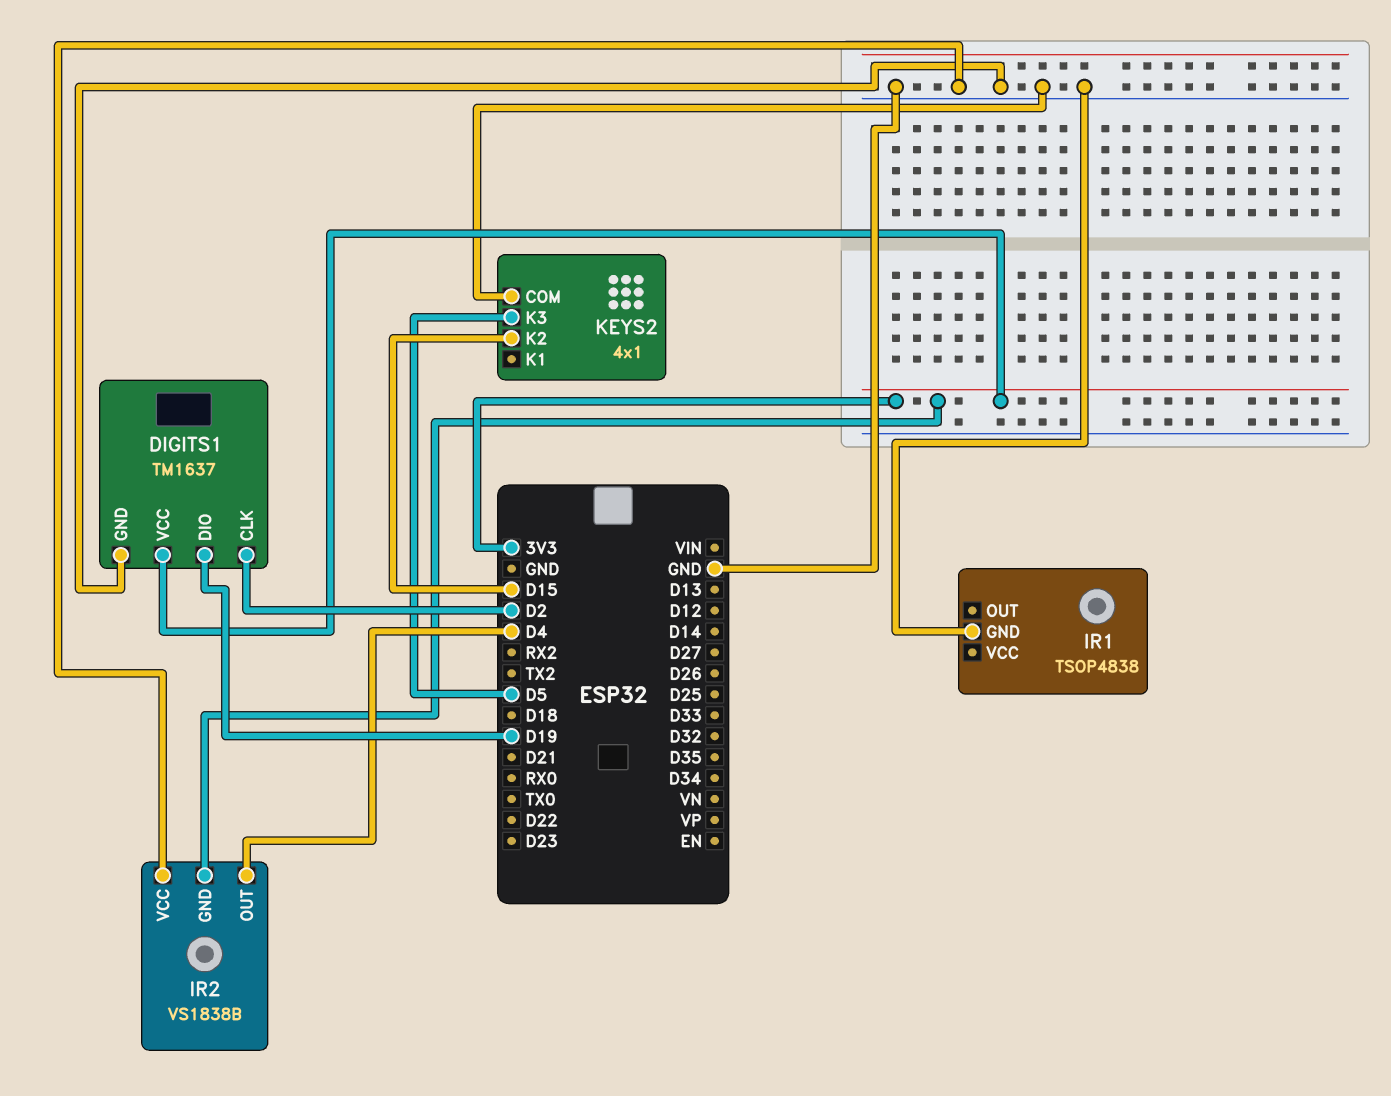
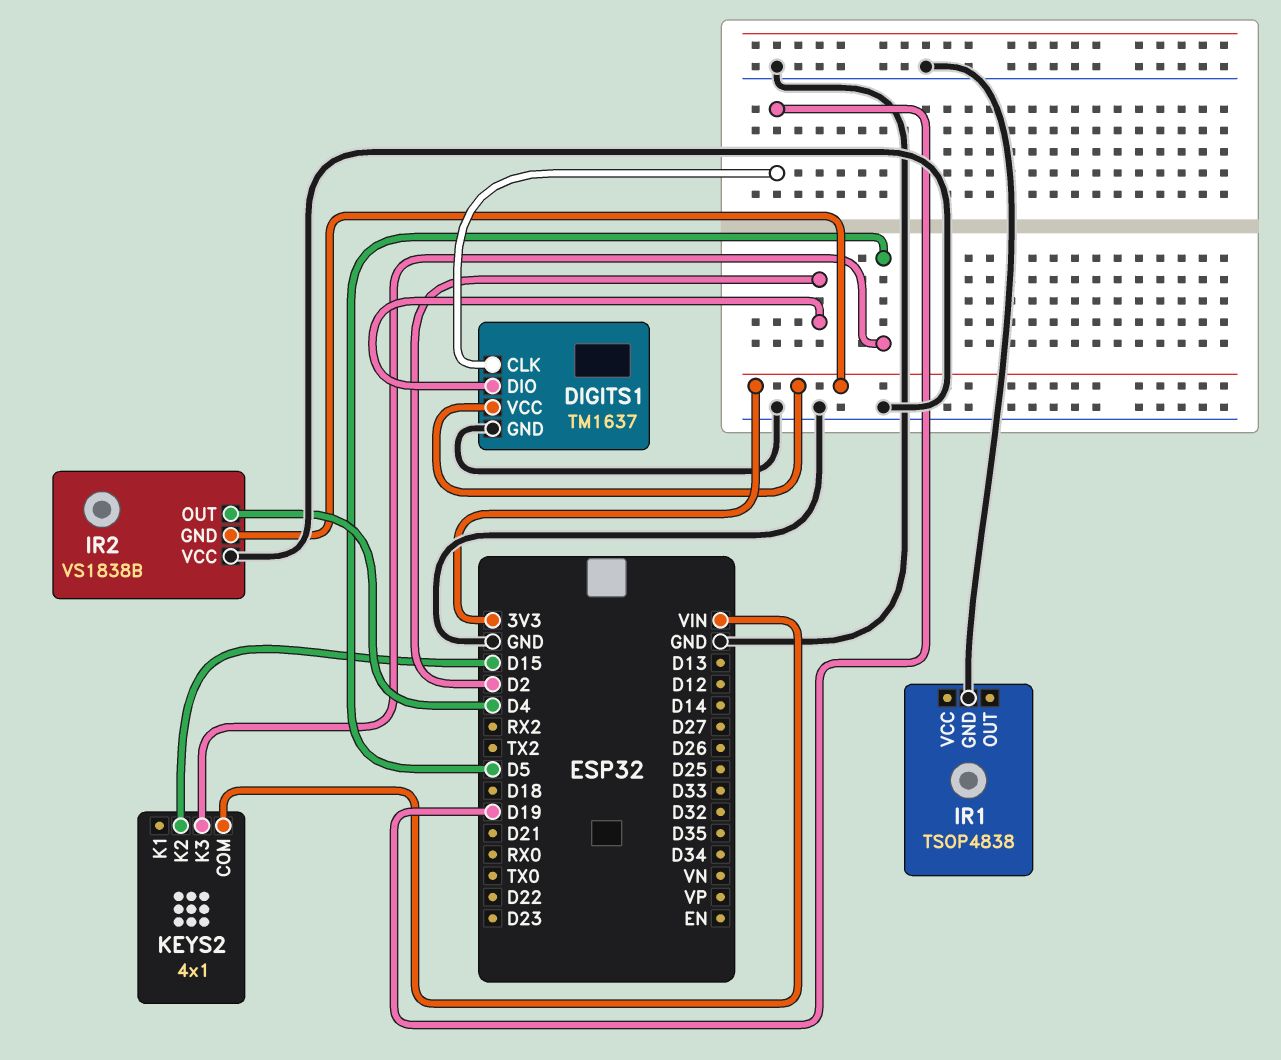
DIGITS1 pin CLK: D2 -> D19
DIGITS1 pin DIO: D19 -> D2
KEYS2 pin COM: GND -> VIN

